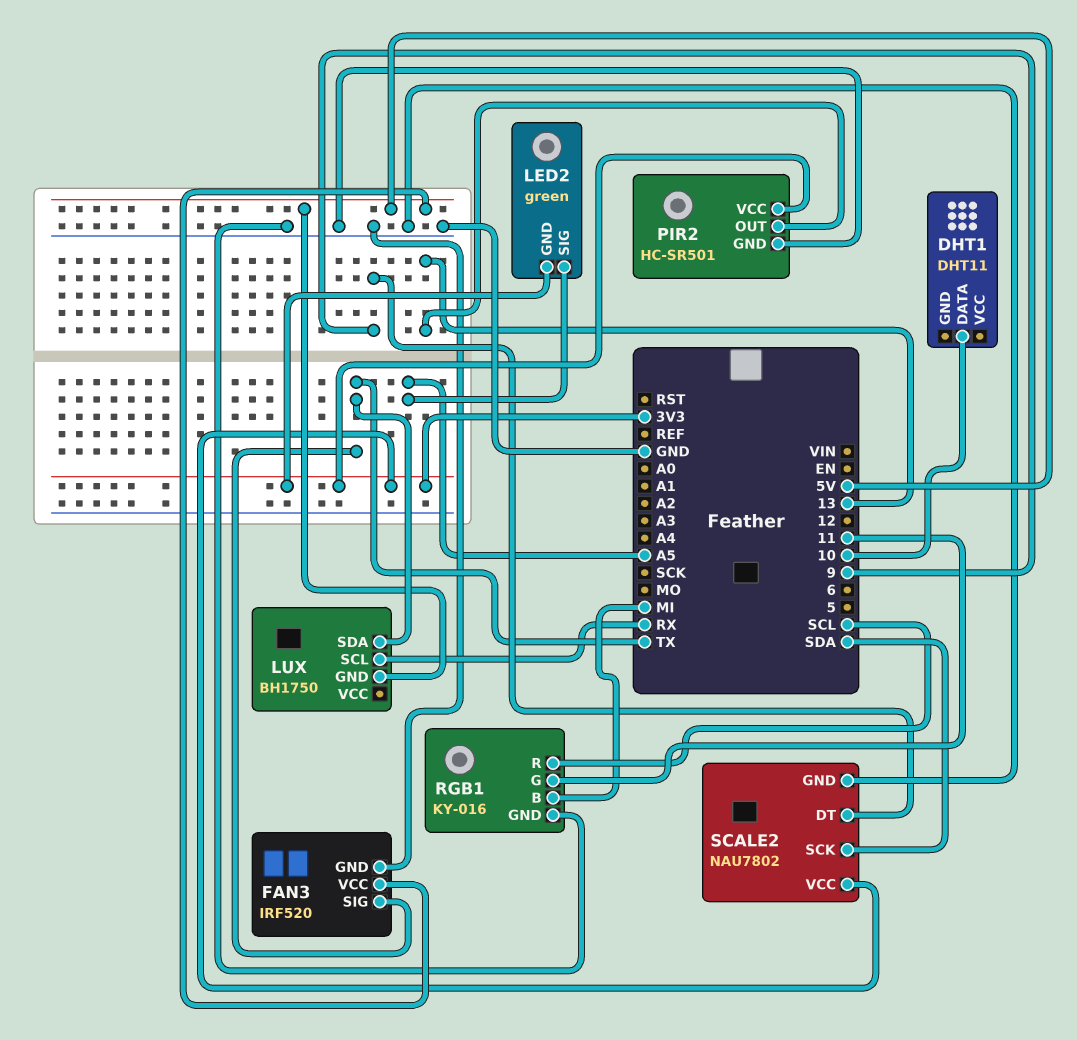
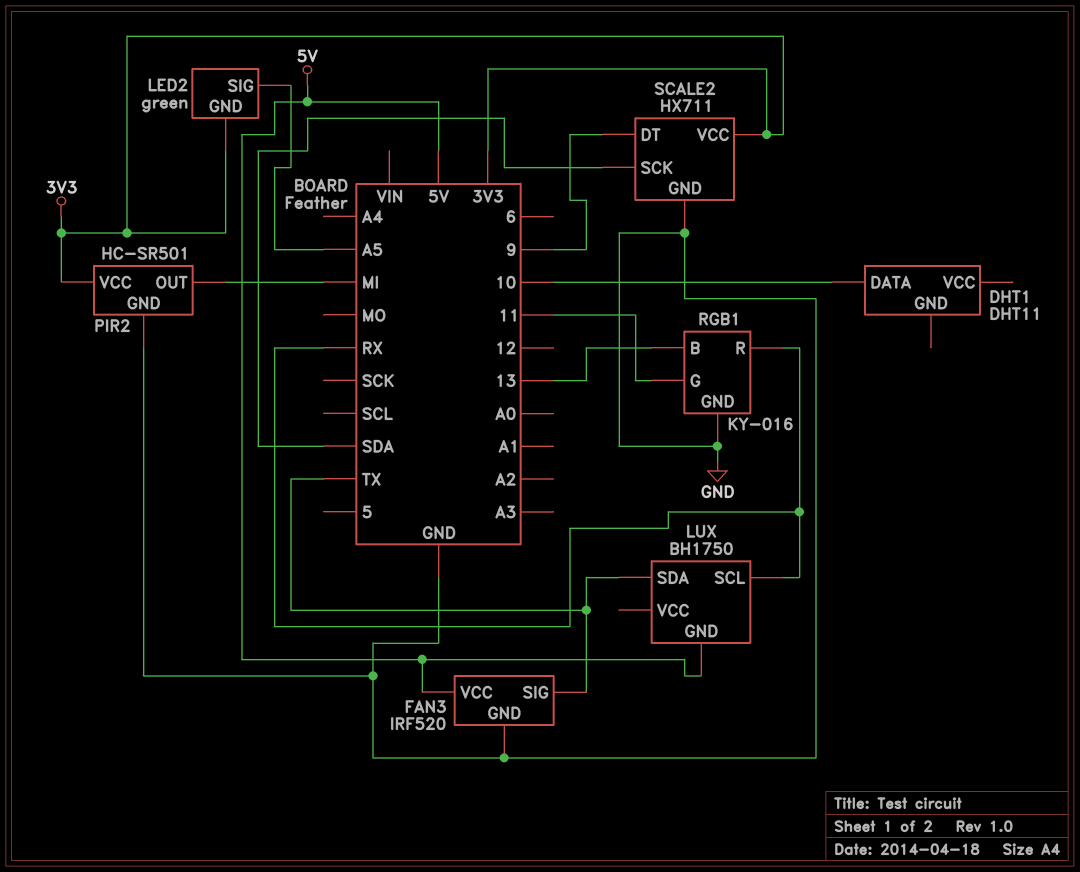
PIR2 pin OUT: 13 -> MI
RGB1 pin B: MI -> 13
RGB1 pin R: SCL -> RX
SCALE2: NAU7802 -> HX711

